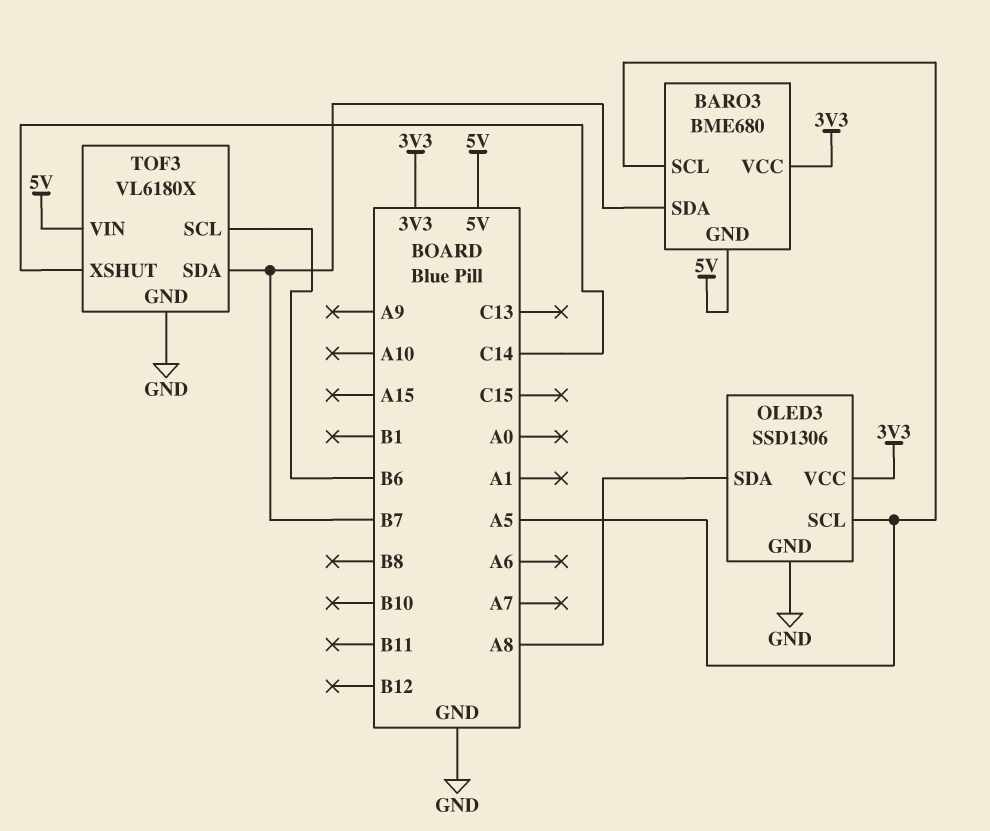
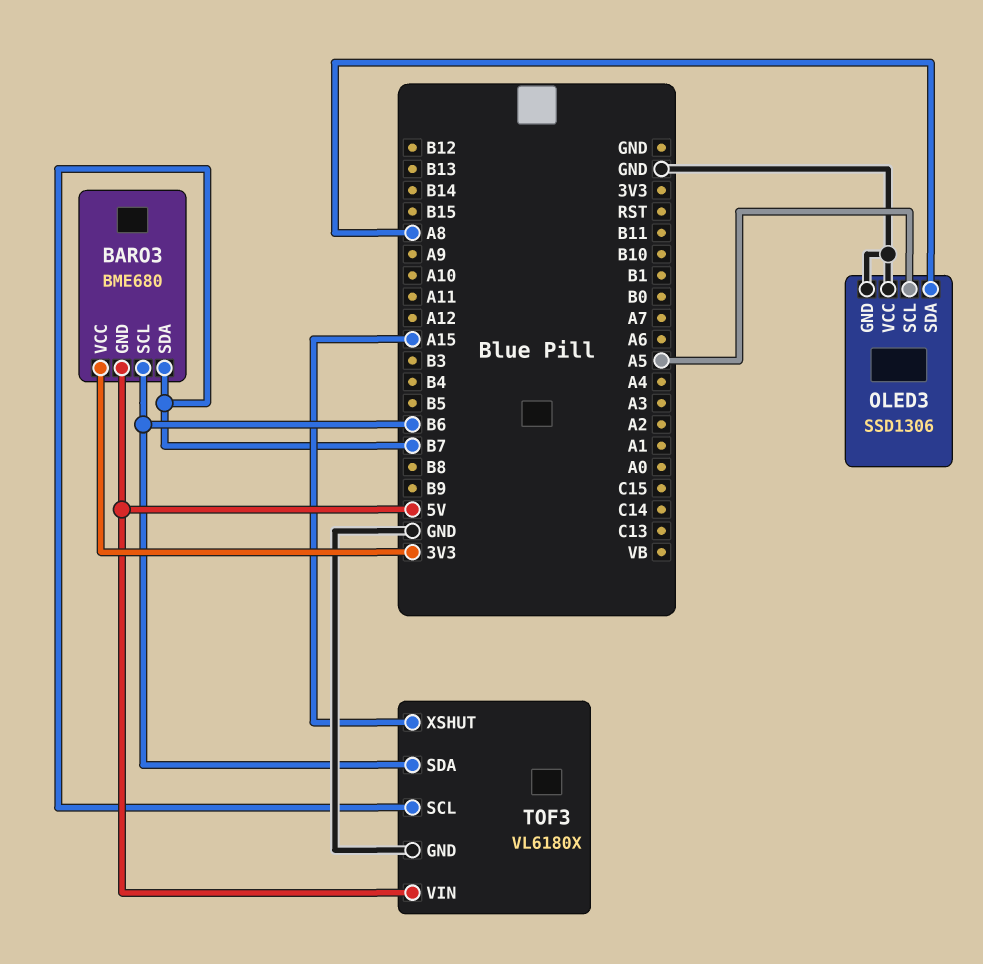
BARO3 pin SCL: A5 -> B6
OLED3 pin VCC: 3V3 -> GND
TOF3 pin SCL: B6 -> B7
TOF3 pin SDA: B7 -> B6
TOF3 pin XSHUT: C14 -> A15

